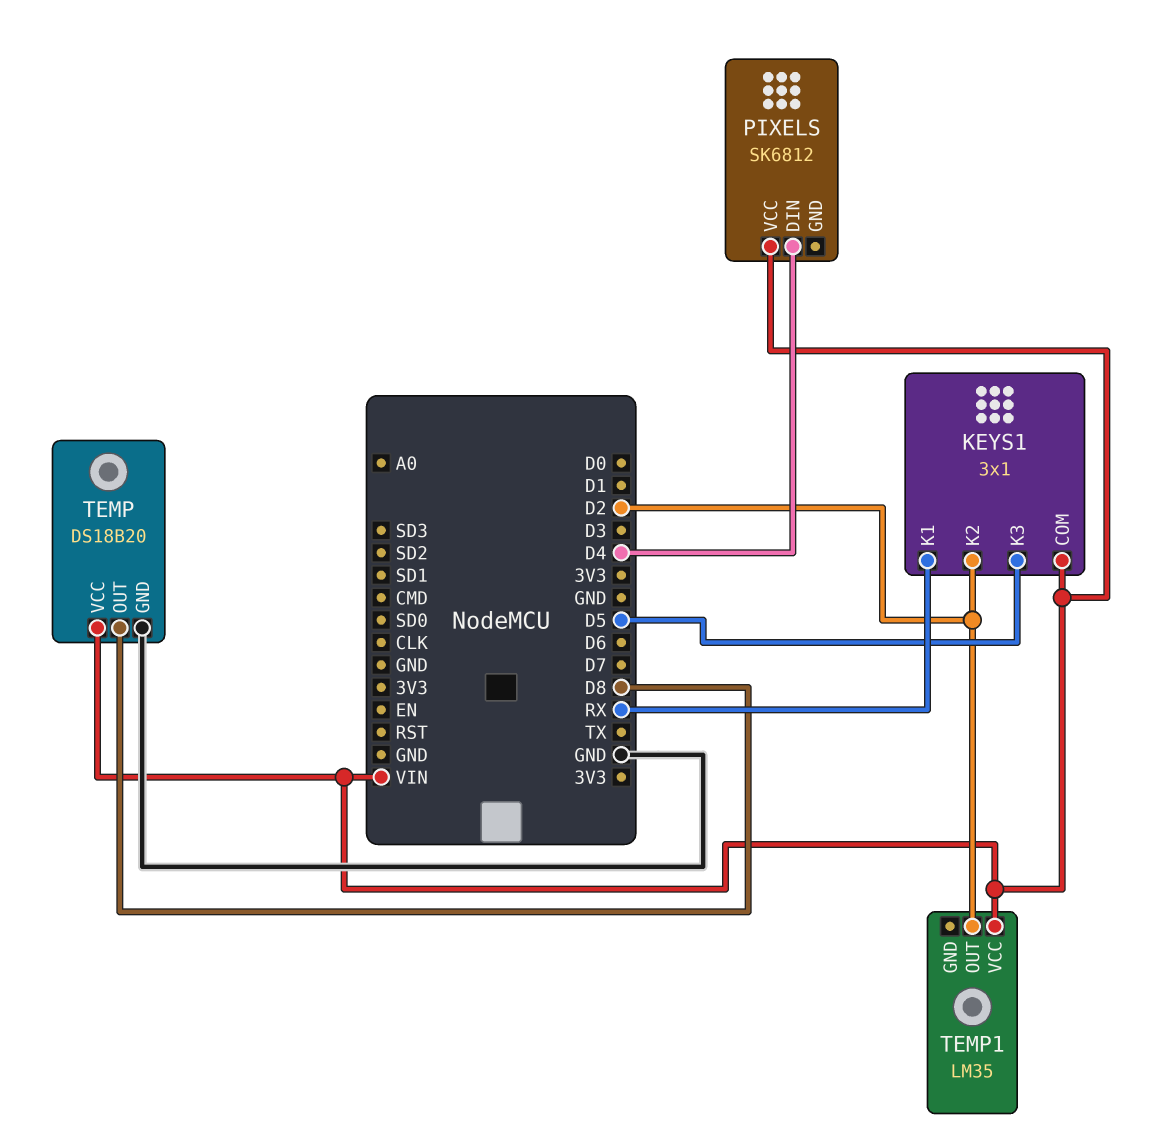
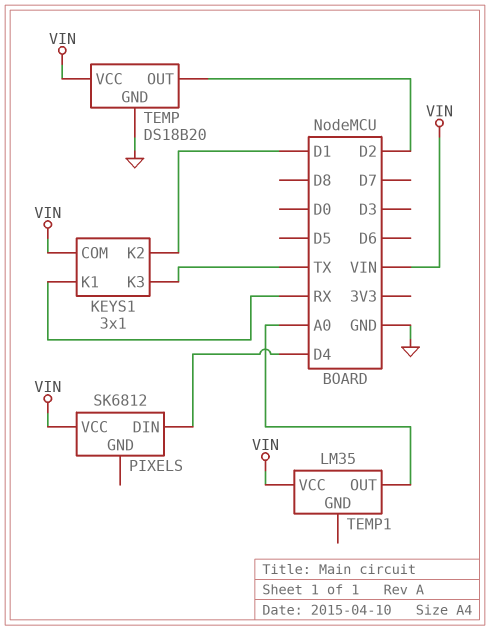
KEYS1 pin K2: D2 -> D1
KEYS1 pin K3: D5 -> TX
TEMP pin OUT: D8 -> D2
TEMP1 pin OUT: D2 -> A0

